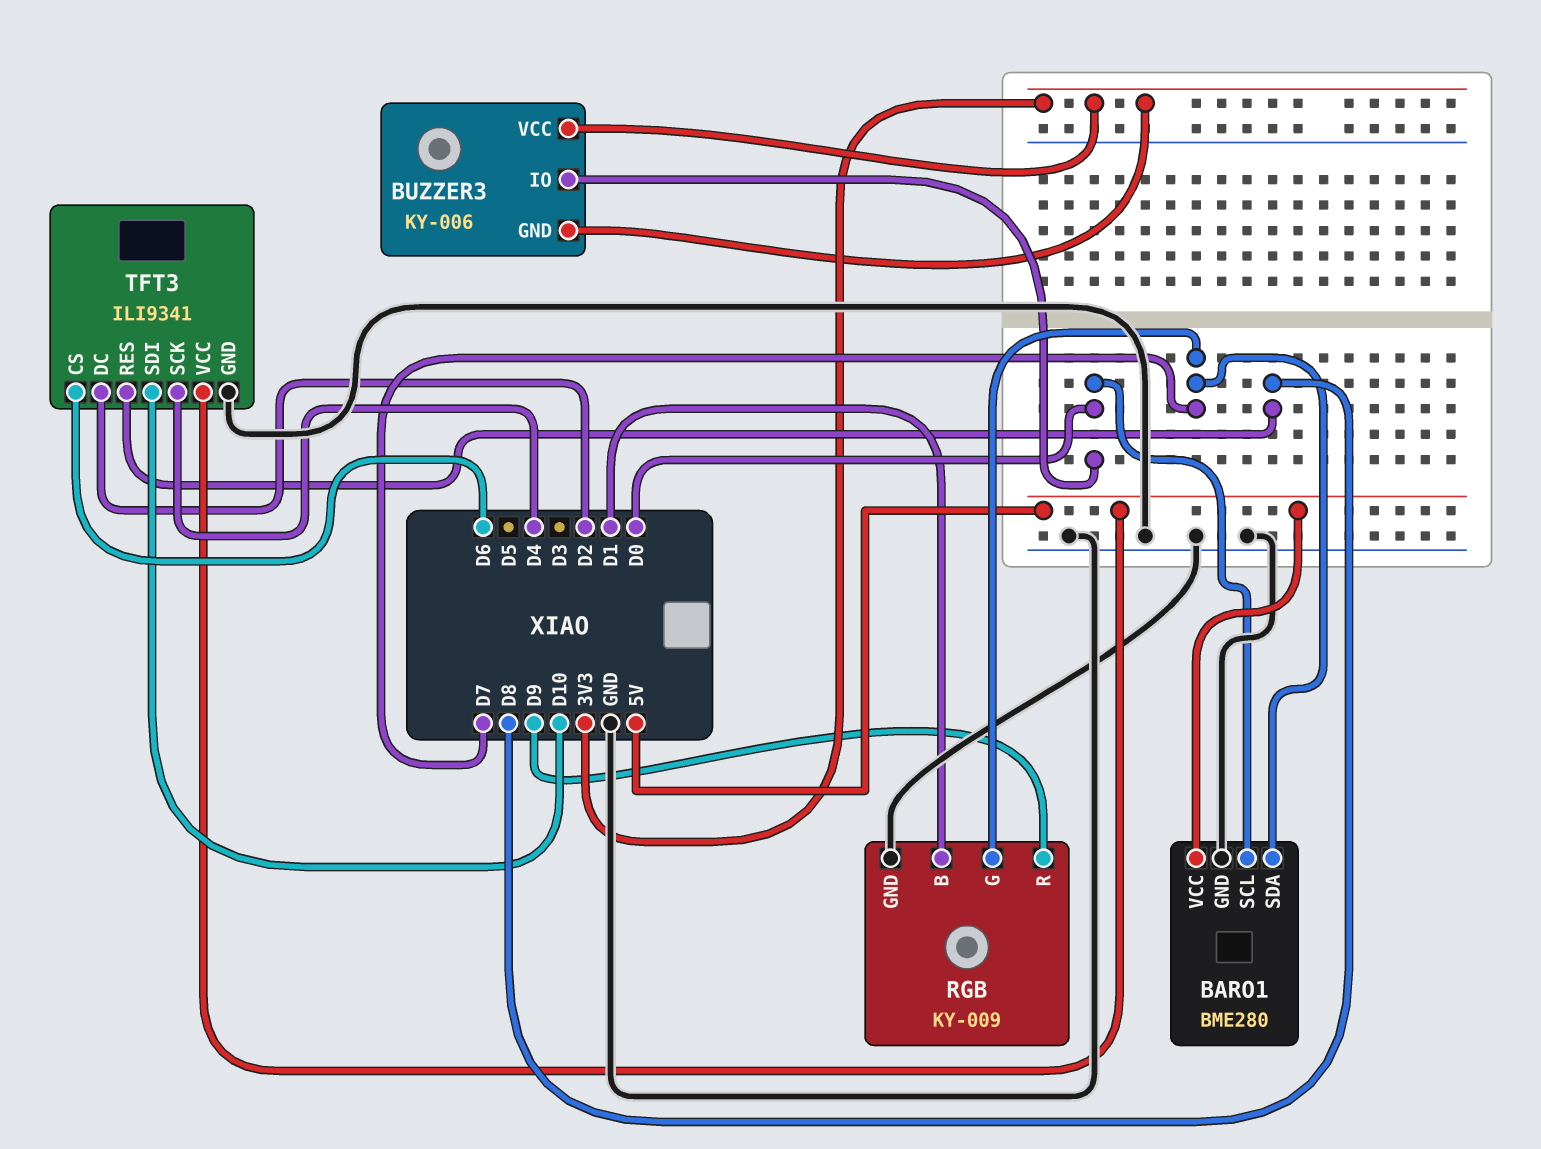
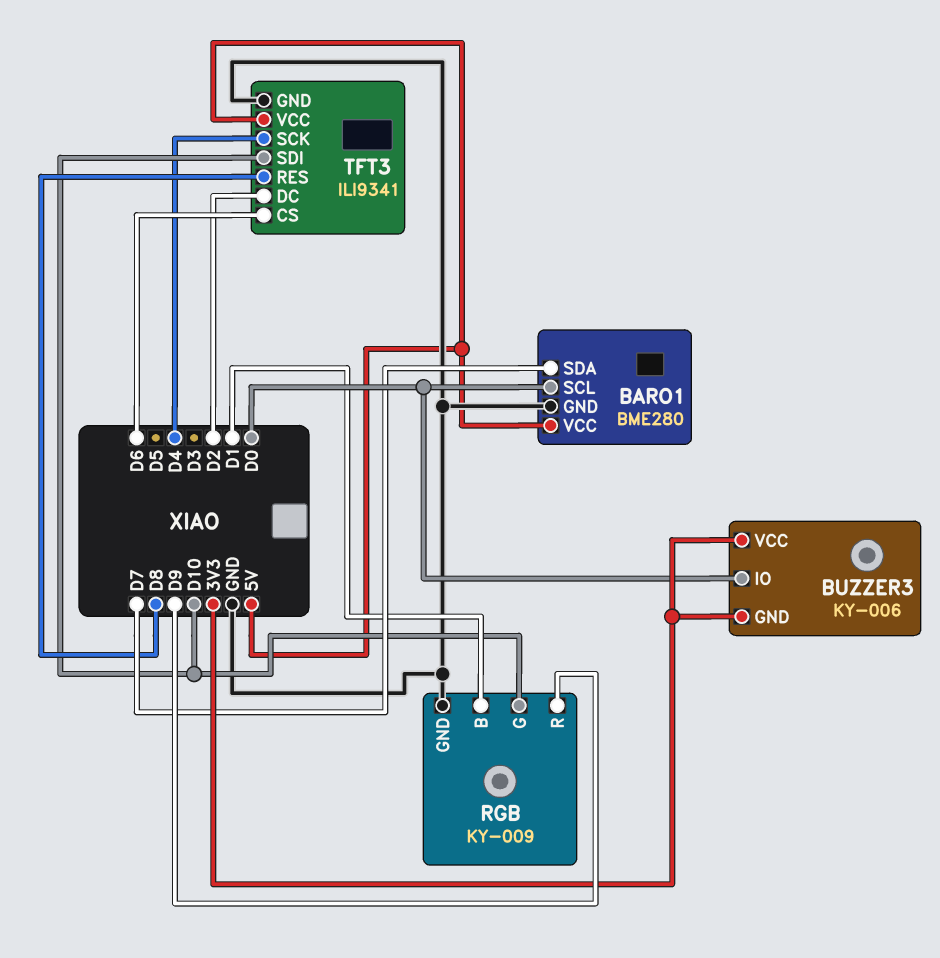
RGB pin G: D7 -> D10

